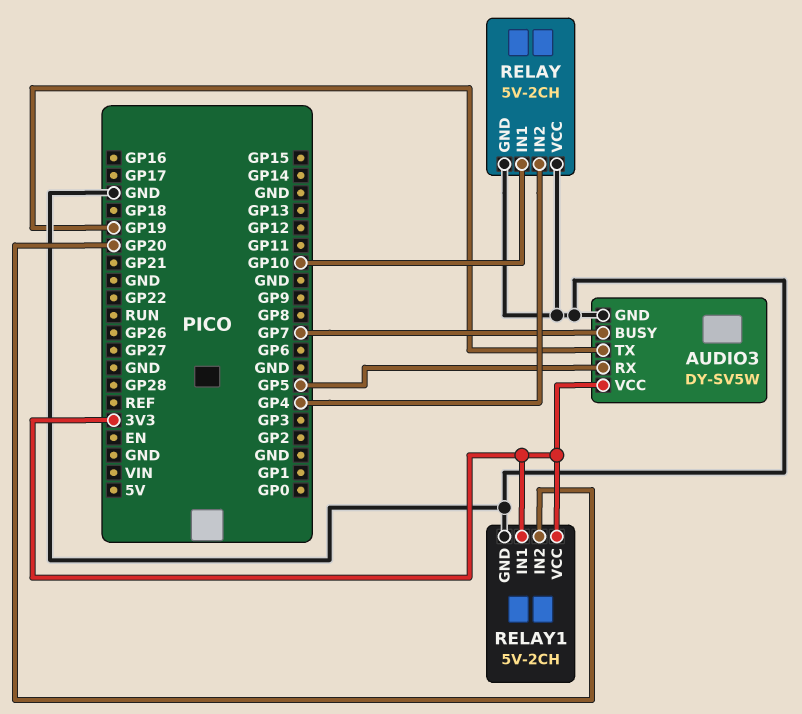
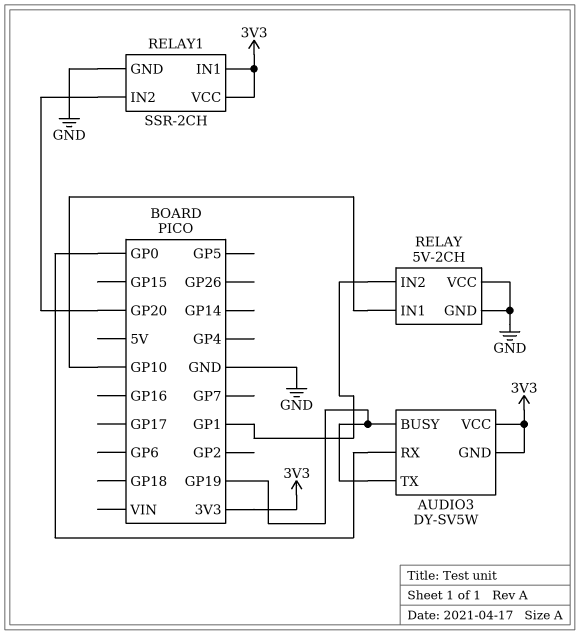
AUDIO3 pin BUSY: GP7 -> GP19
AUDIO3 pin GND: GND -> 3V3
AUDIO3 pin RX: GP5 -> GP0
RELAY pin IN2: GP4 -> GP1
RELAY1: 5V-2CH -> SSR-2CH

